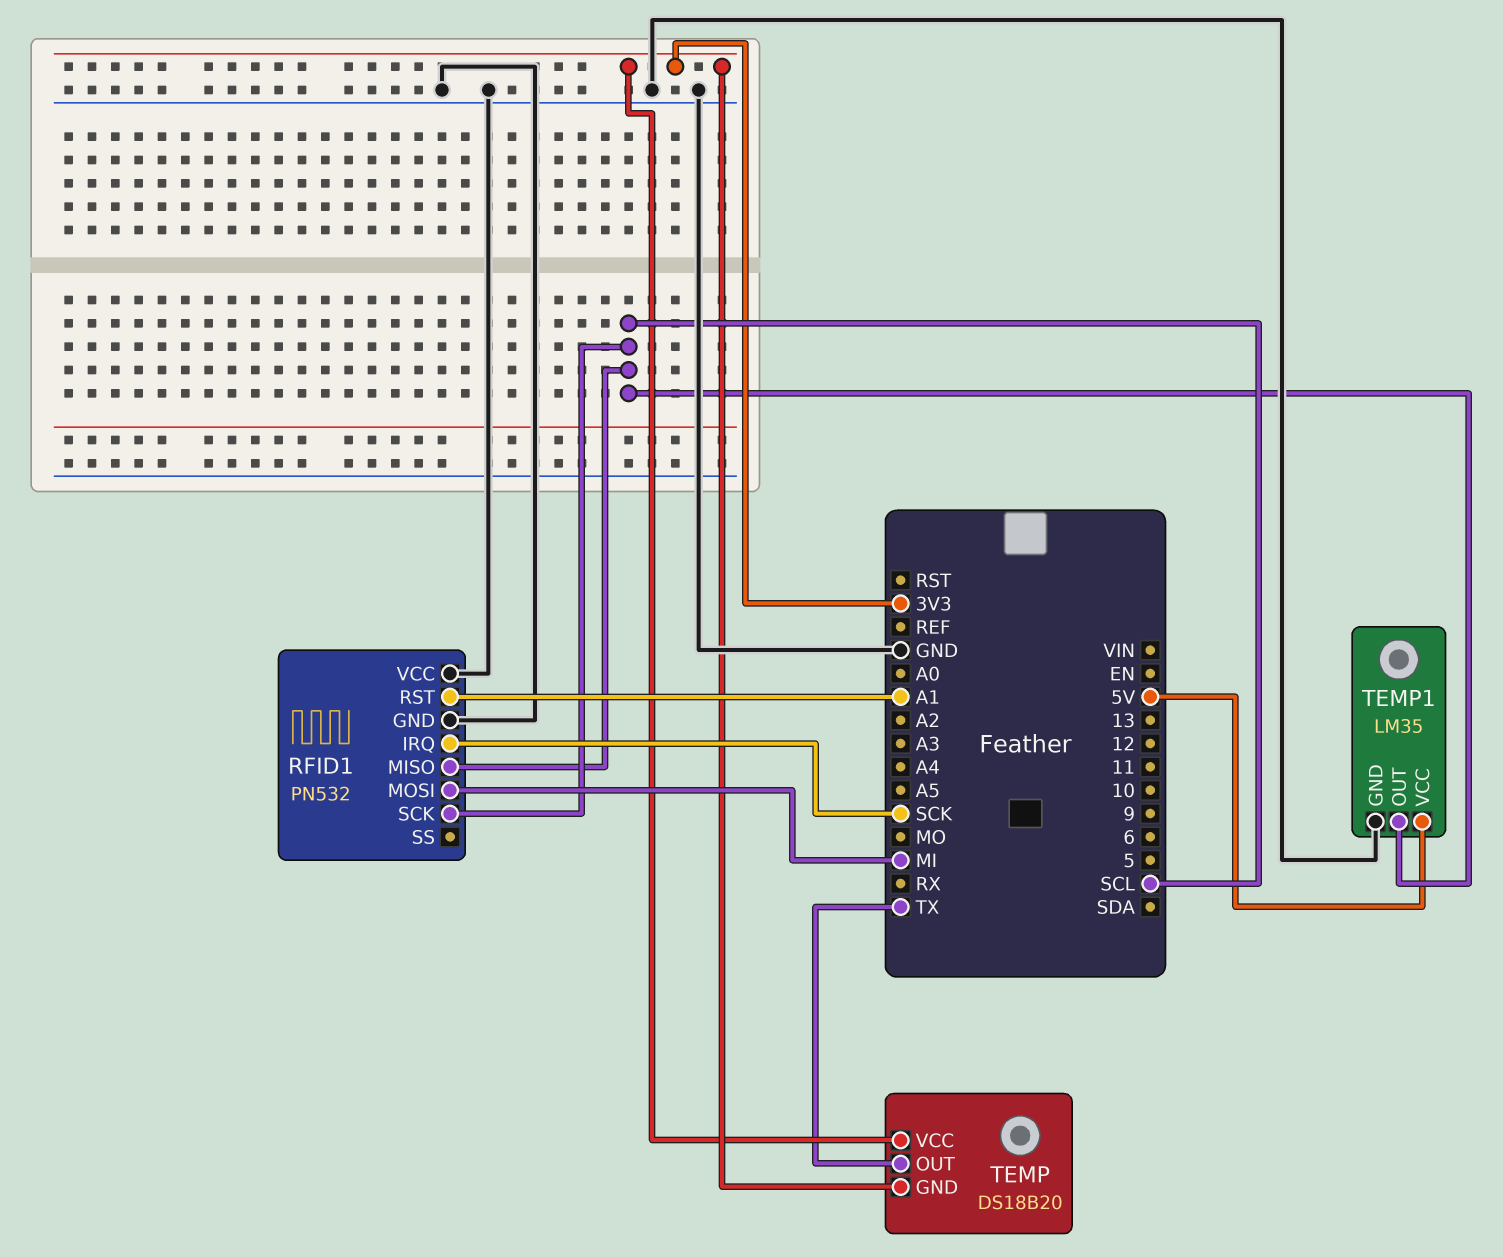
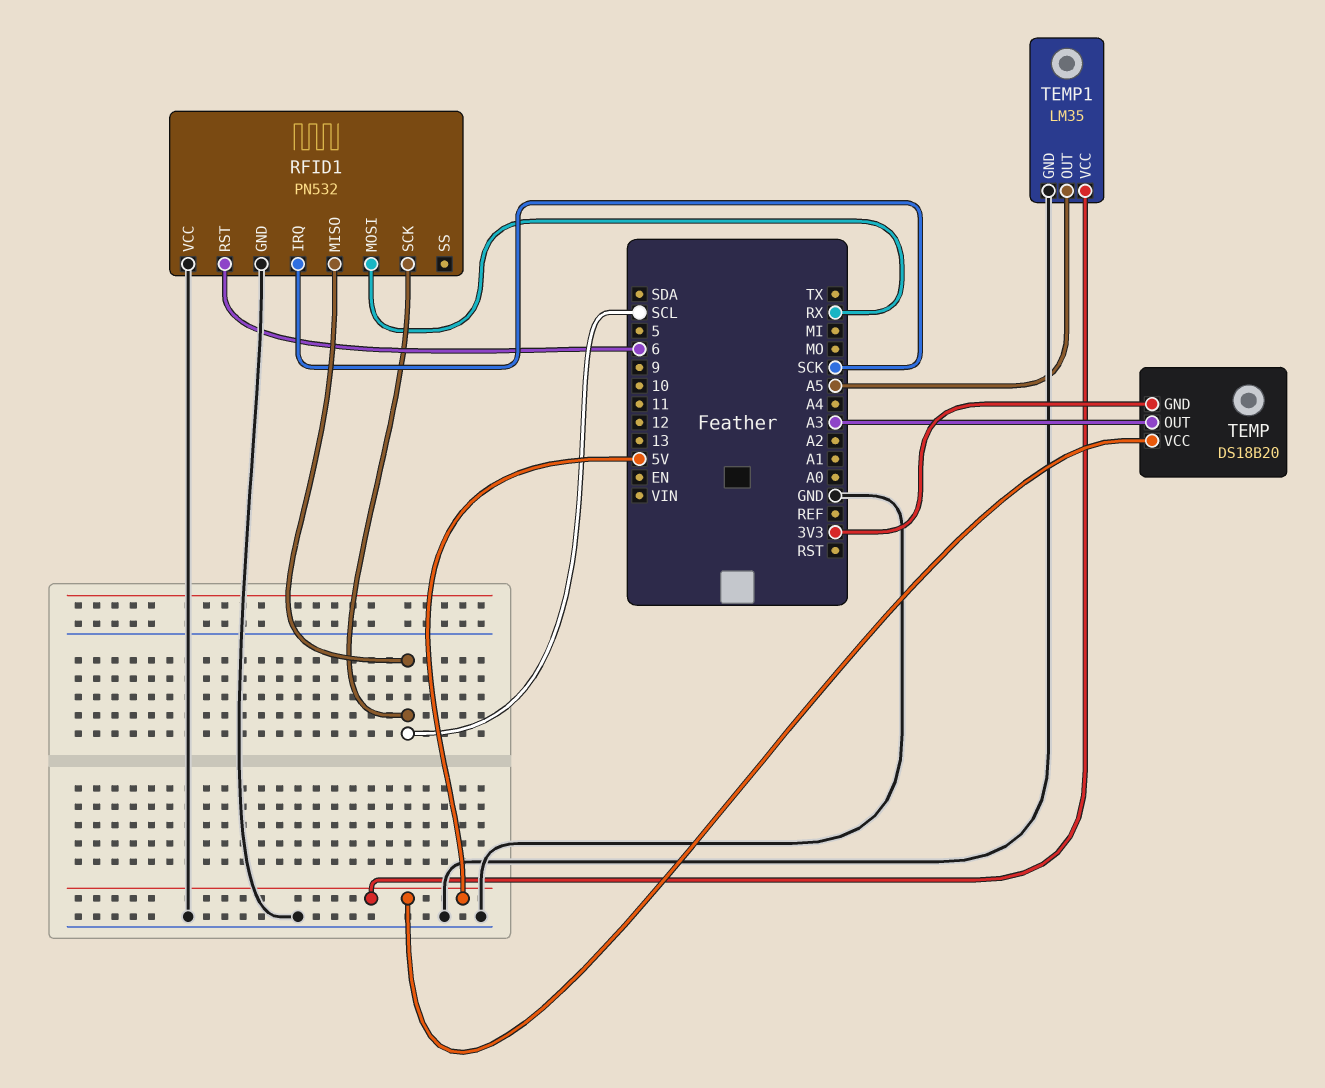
RFID1 pin MOSI: MI -> RX
RFID1 pin RST: A1 -> 6
TEMP pin OUT: TX -> A3
TEMP pin VCC: 3V3 -> 5V
TEMP1 pin OUT: SCL -> A5

